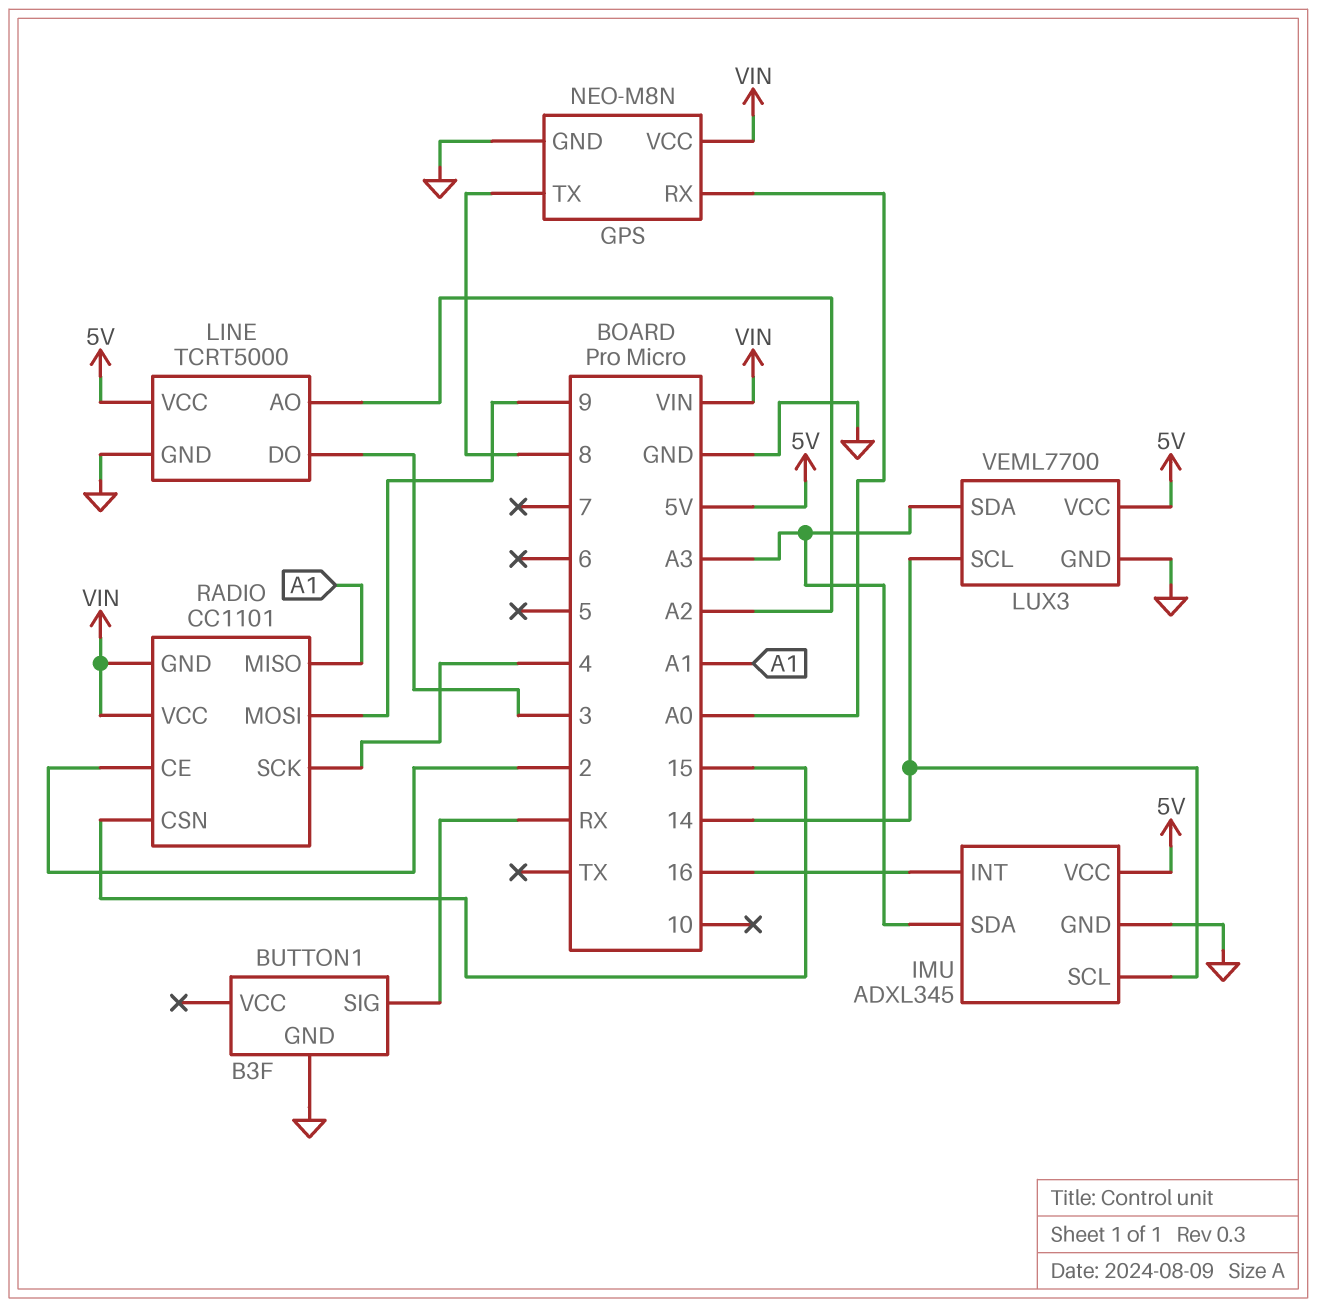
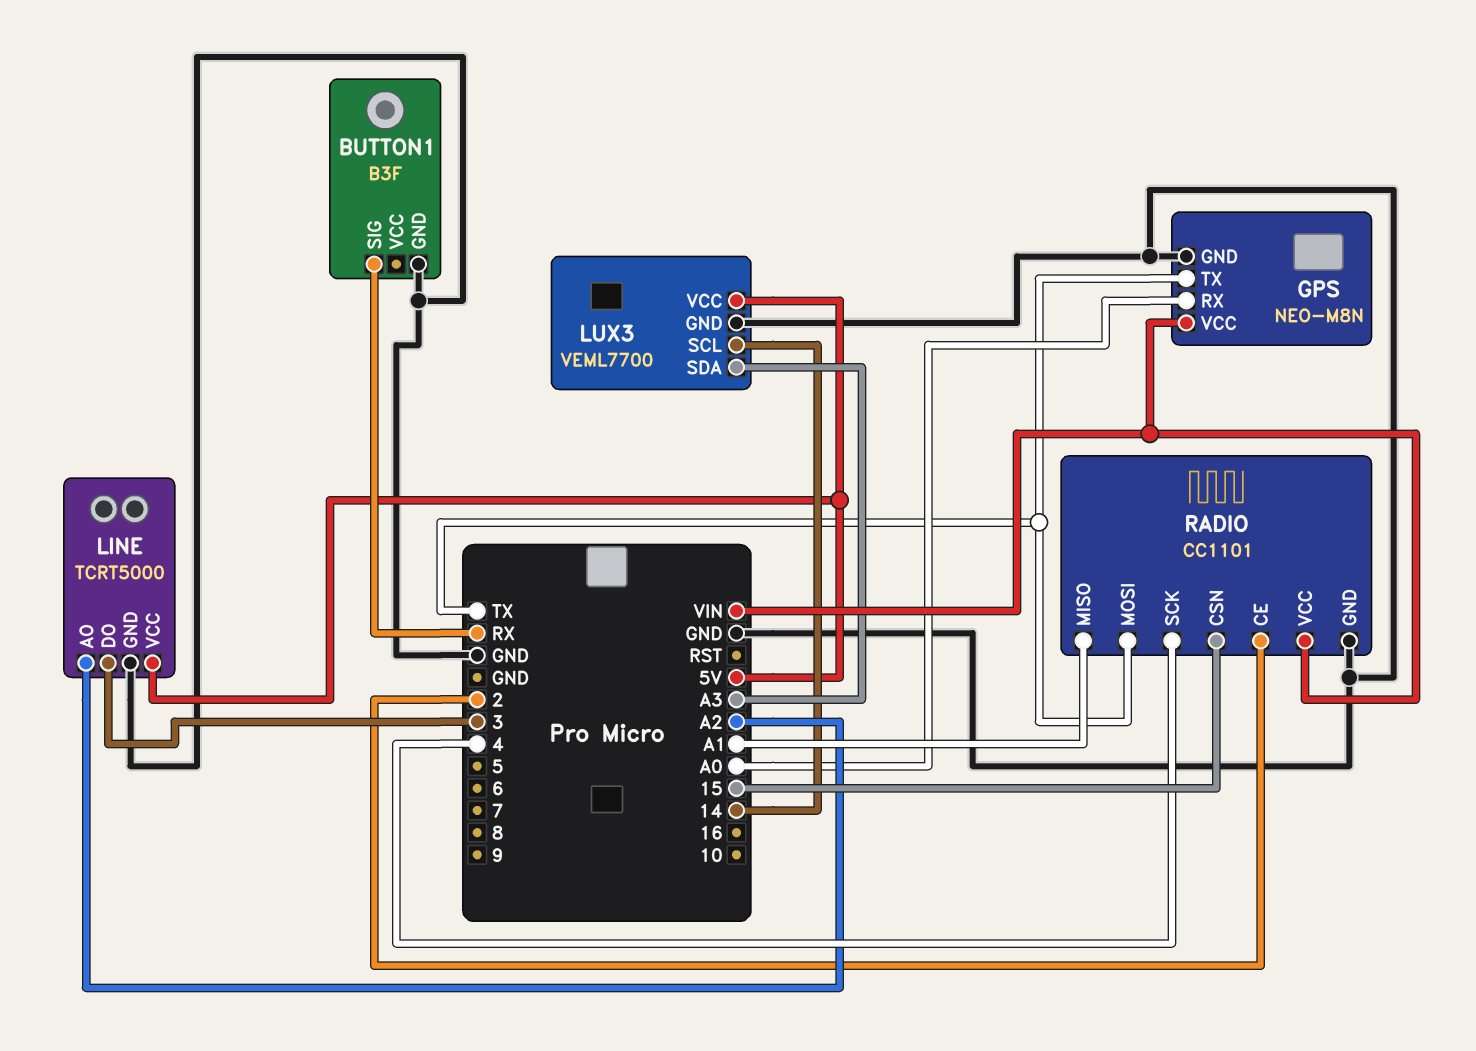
GPS pin TX: 8 -> TX
IMU: ADXL345 -> none
IMU pin GND: GND -> none
IMU pin INT: 16 -> none
IMU pin SCL: 14 -> none
IMU pin SDA: A3 -> none
IMU pin VCC: 5V -> none
RADIO pin GND: VIN -> GND
RADIO pin MOSI: 9 -> TX

